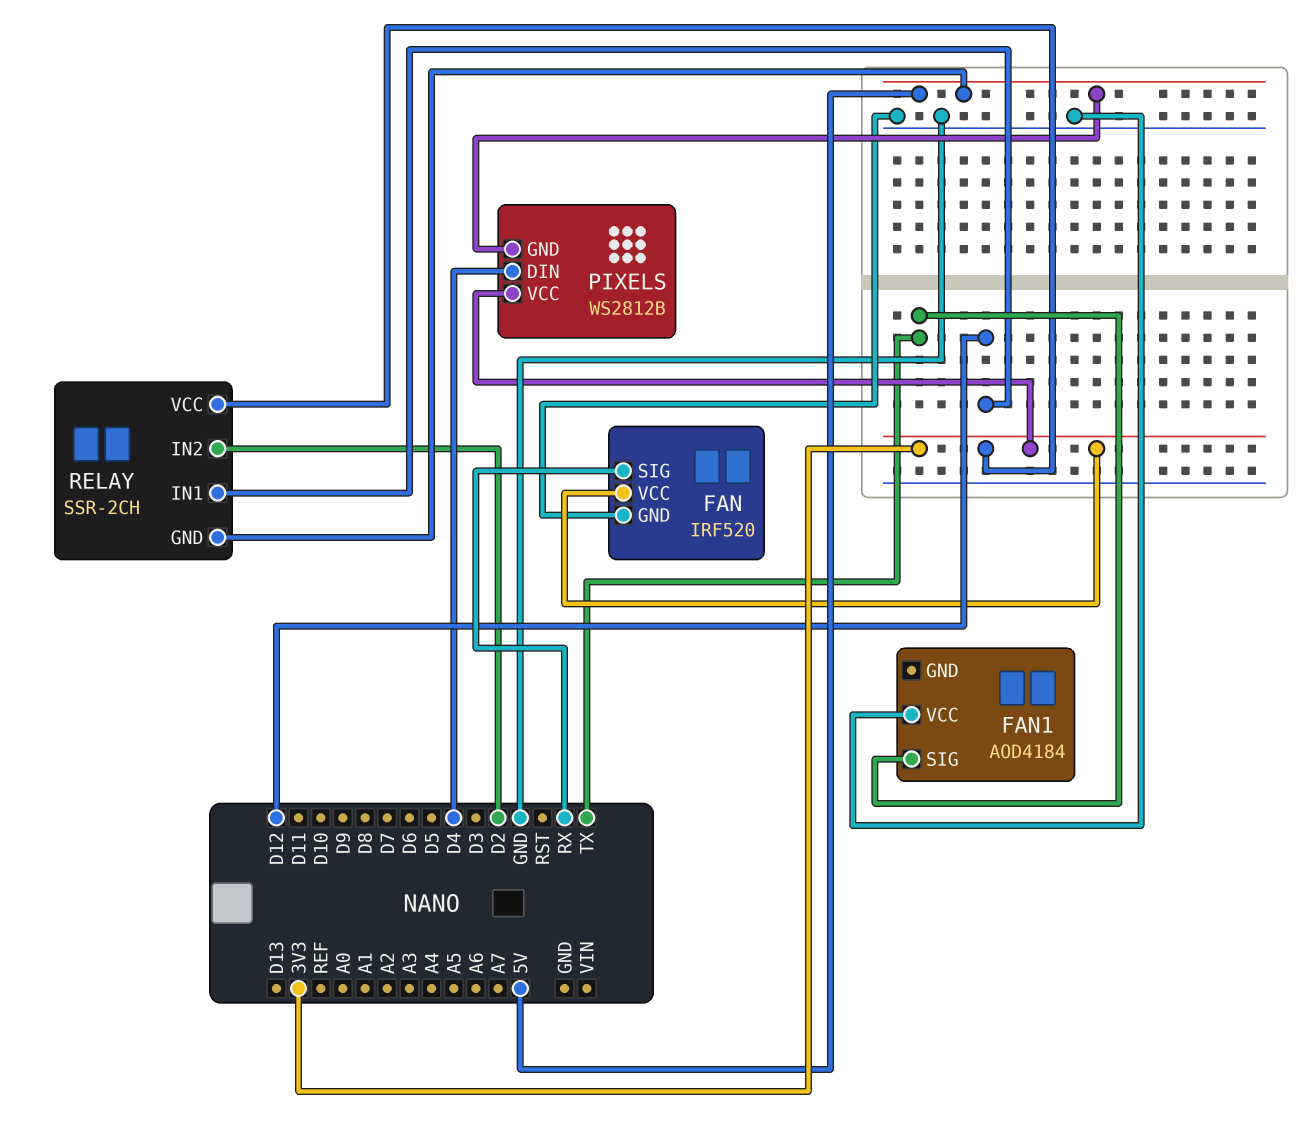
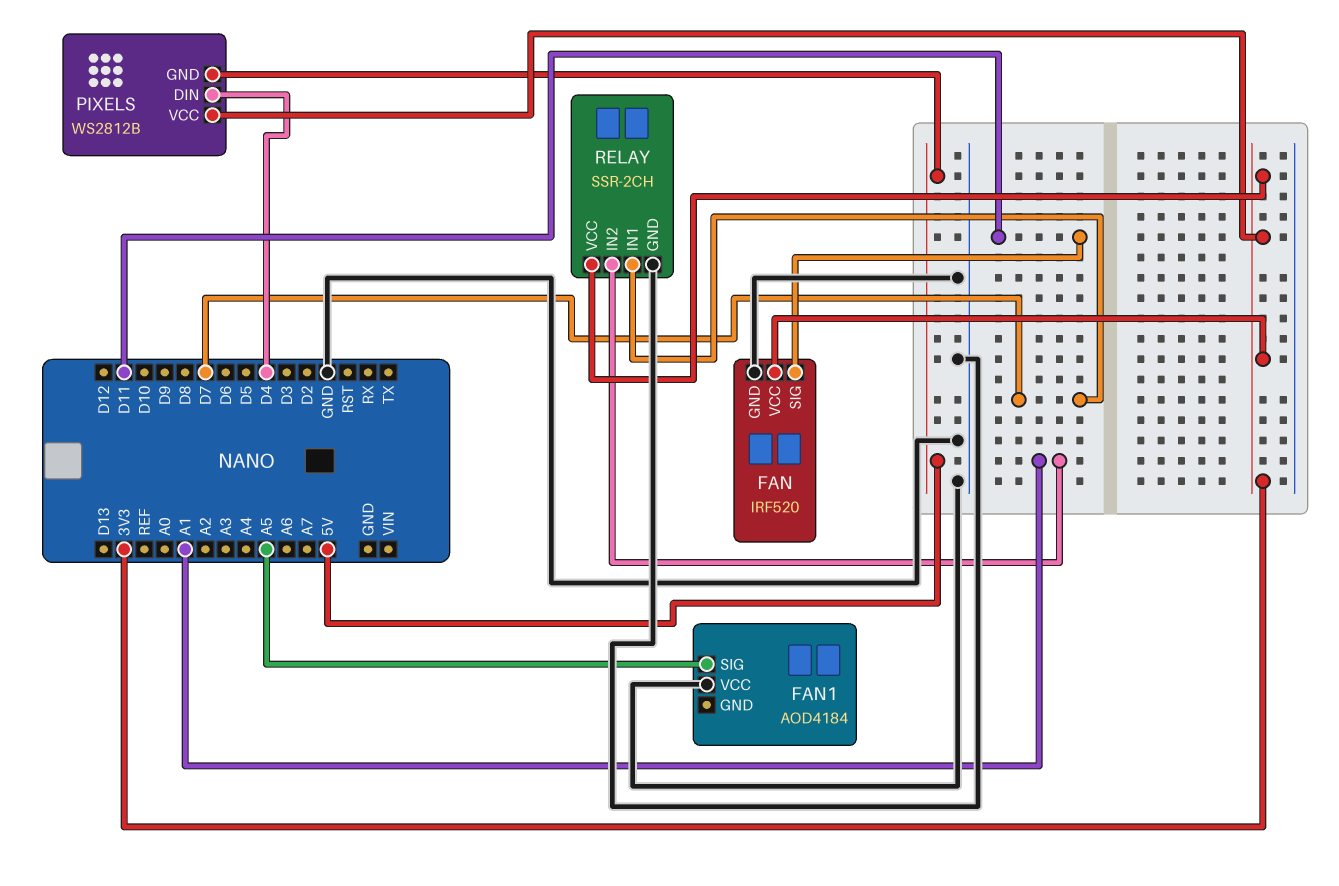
FAN pin SIG: RX -> D11
FAN1 pin SIG: TX -> A5
RELAY pin GND: 5V -> GND
RELAY pin IN1: D12 -> D7
RELAY pin IN2: D2 -> A1

